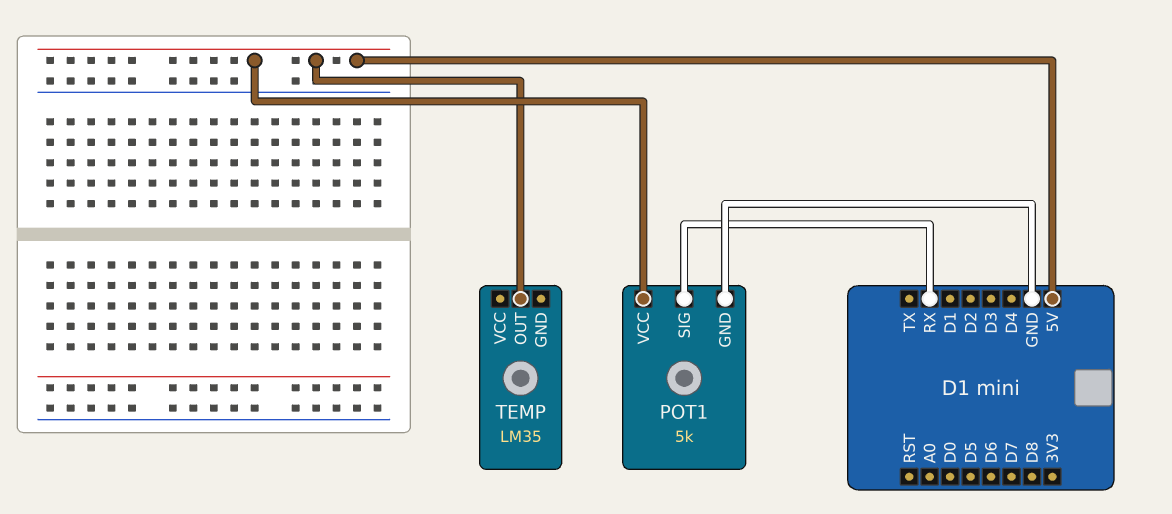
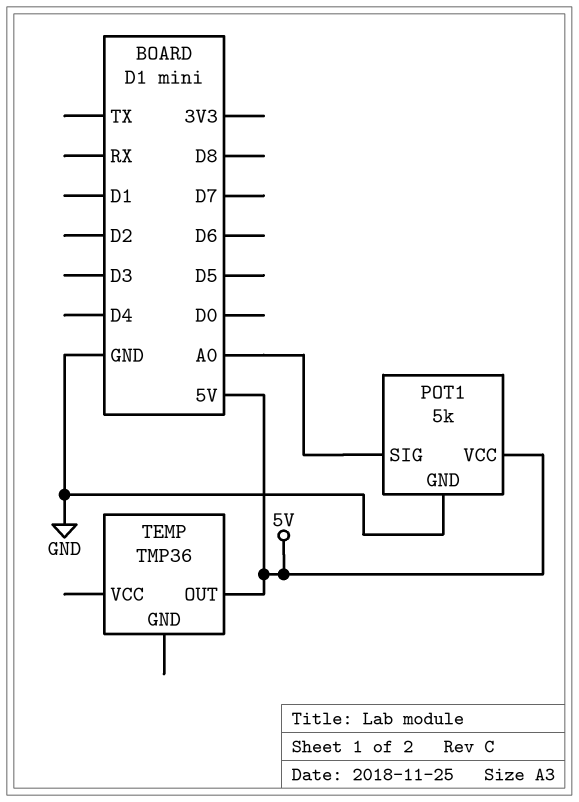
POT1 pin SIG: RX -> A0
TEMP: LM35 -> TMP36

